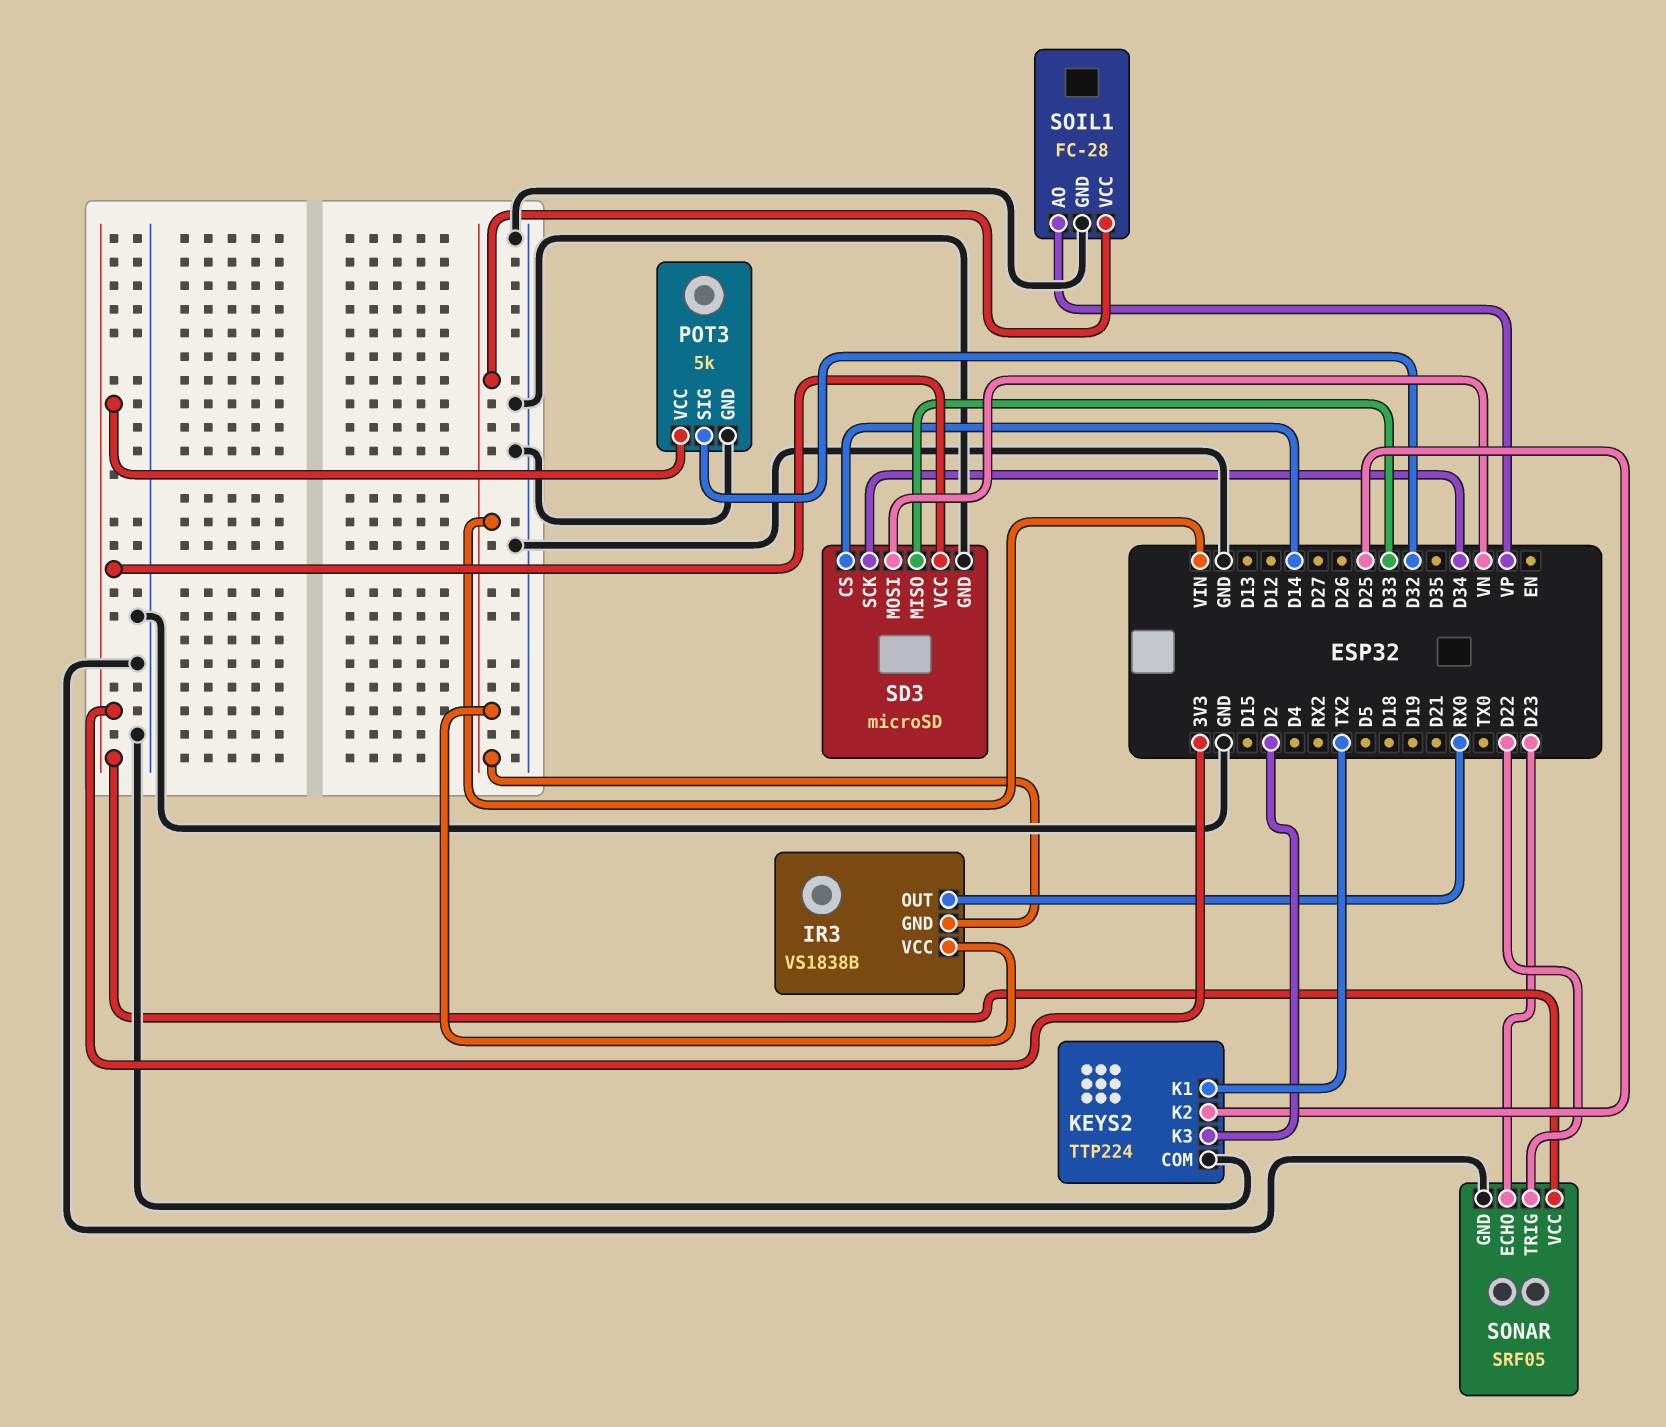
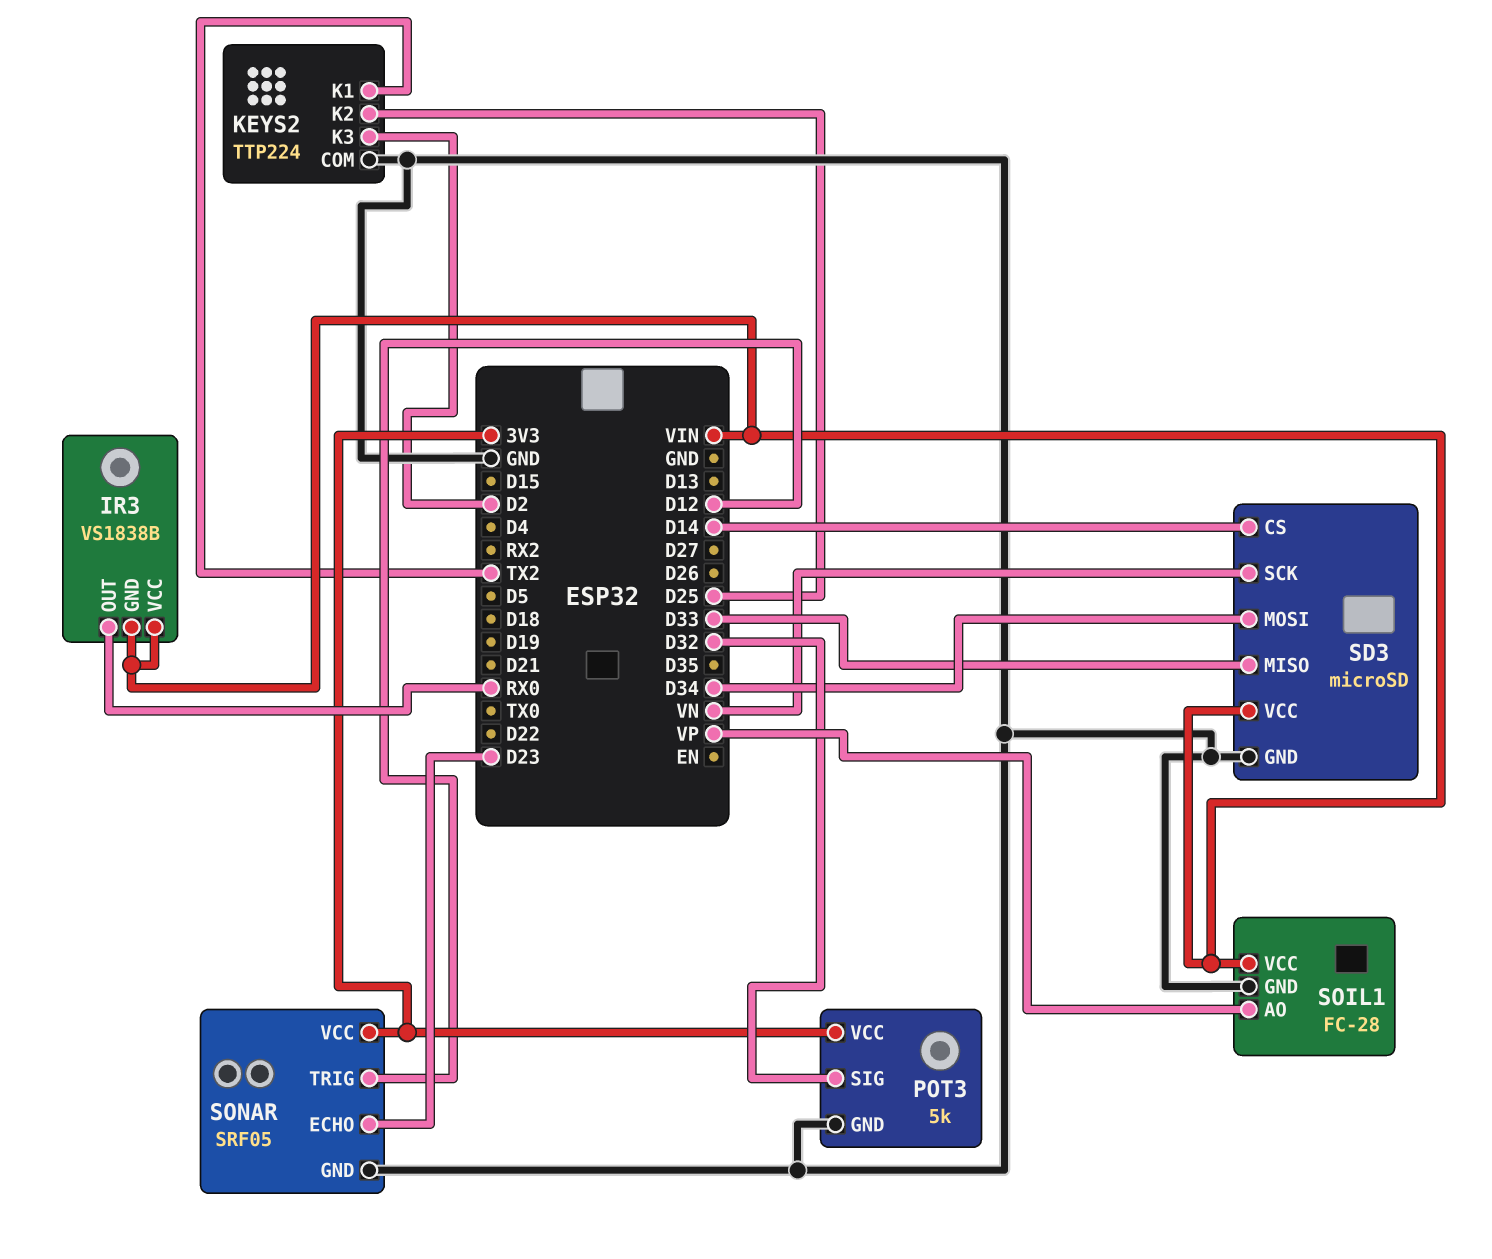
SD3 pin MOSI: VN -> D34
SD3 pin SCK: D34 -> VN
SD3 pin VCC: 3V3 -> VIN
SONAR pin TRIG: D22 -> D12

